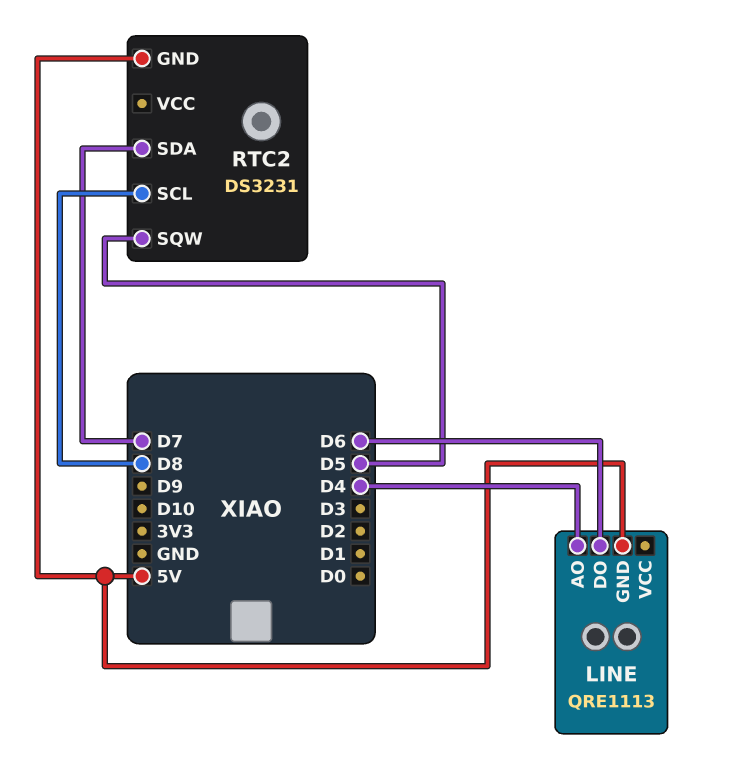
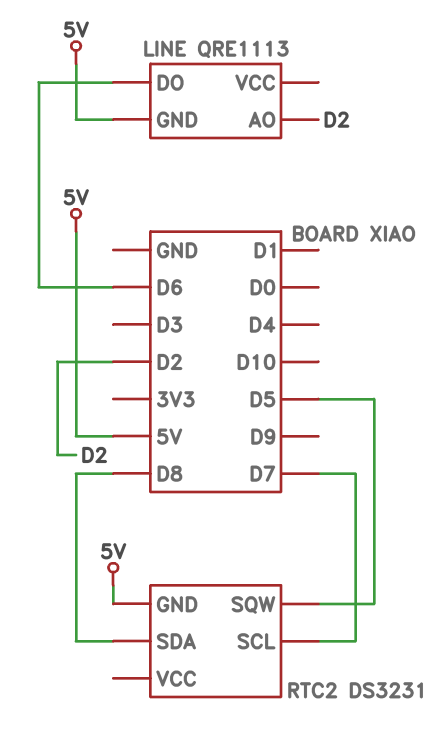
LINE pin AO: D4 -> D2
RTC2 pin SCL: D8 -> D7
RTC2 pin SDA: D7 -> D8

